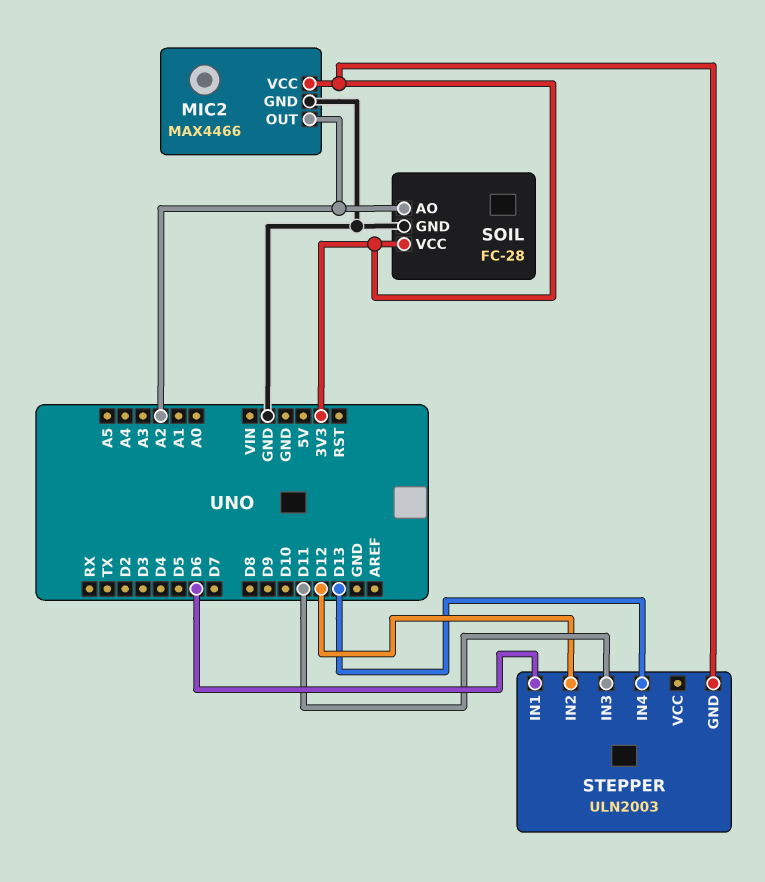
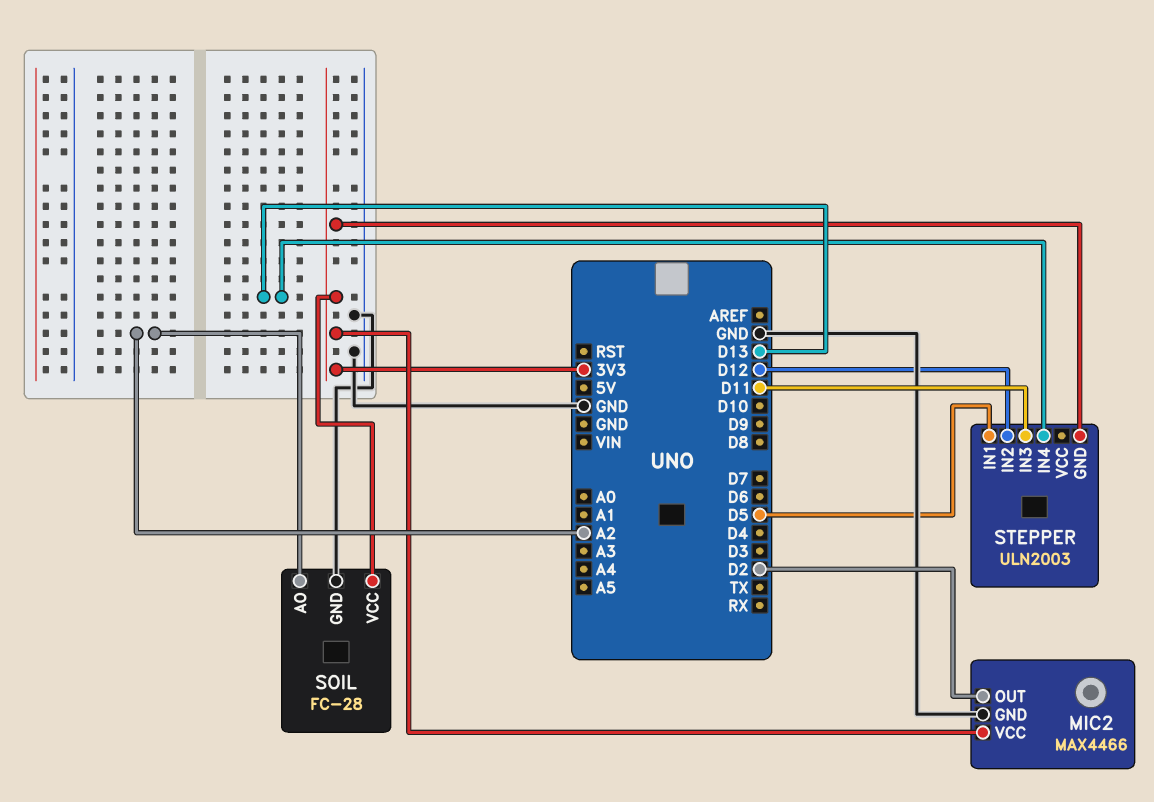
MIC2 pin OUT: A2 -> D2
STEPPER pin IN1: D6 -> D5

